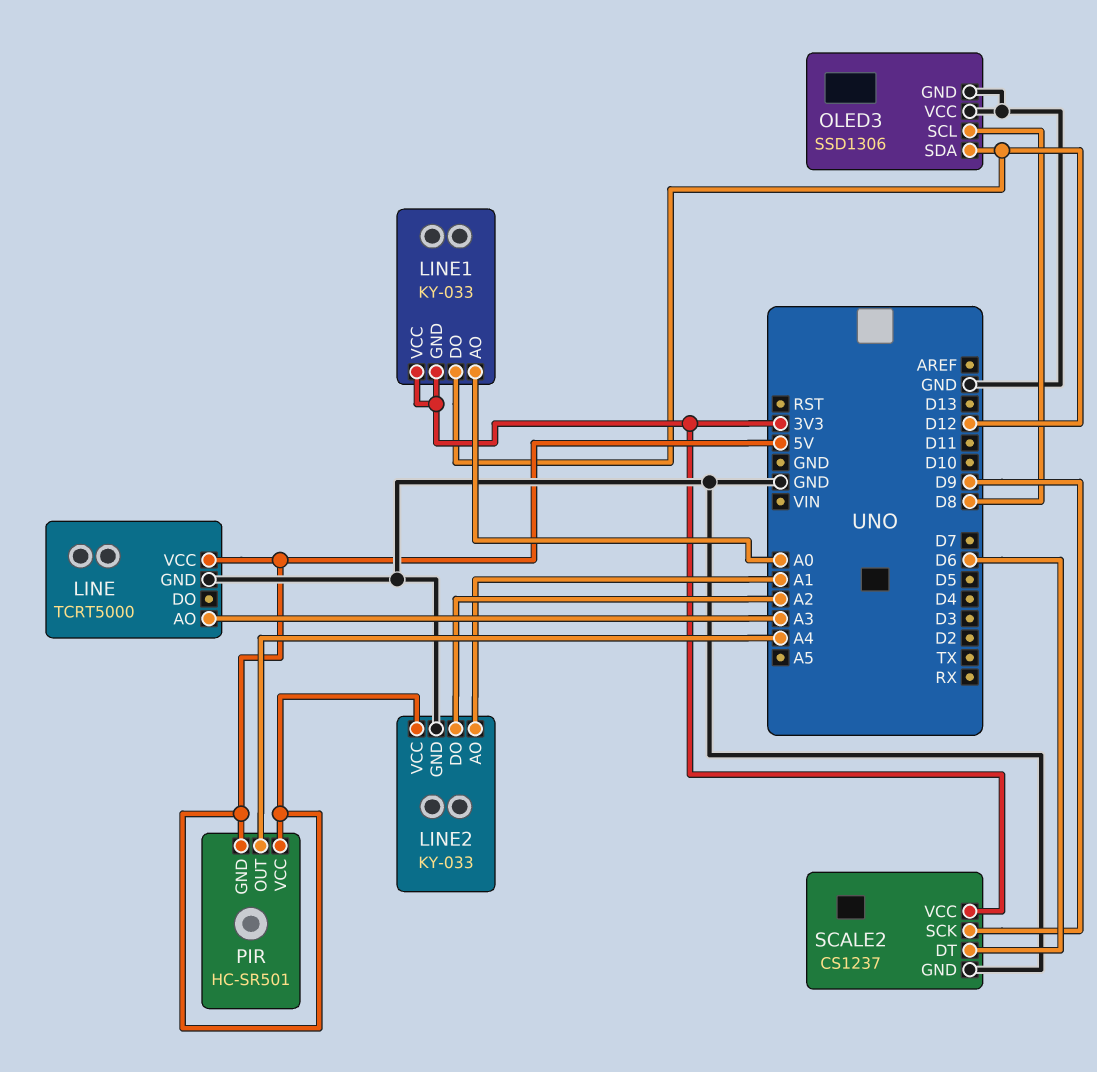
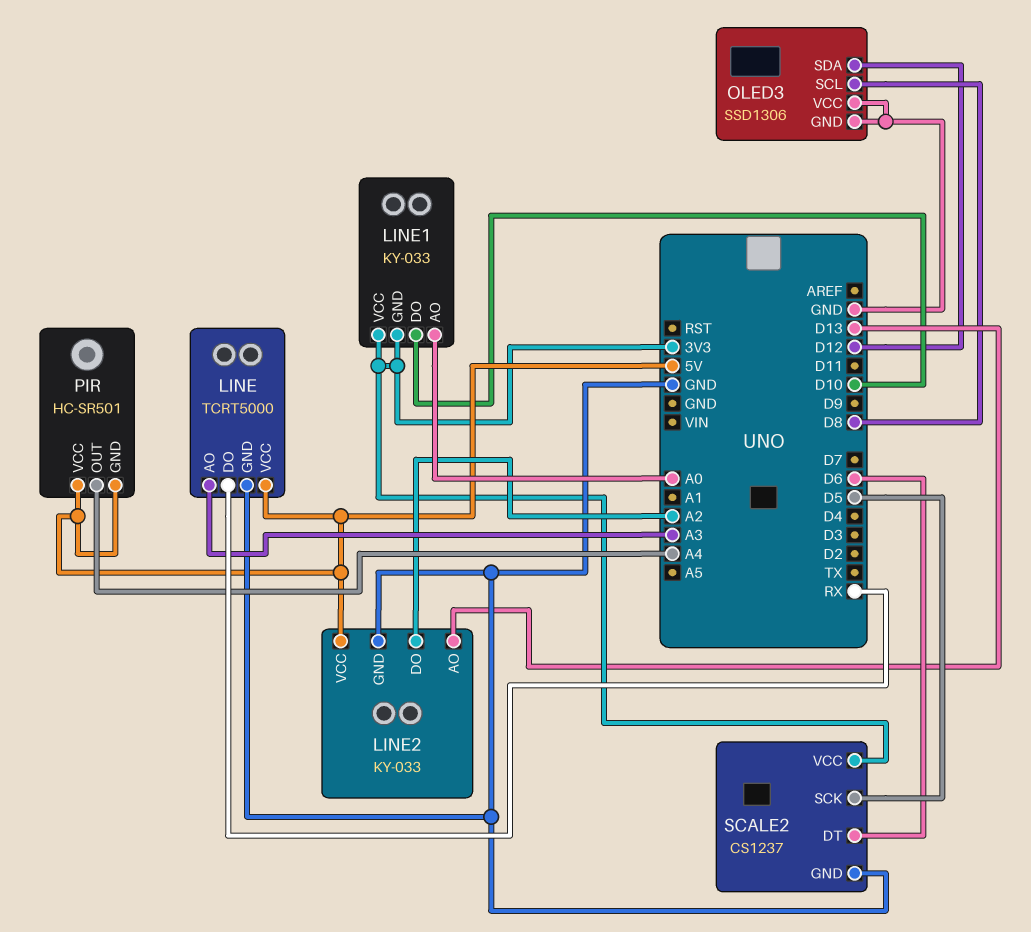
LINE pin DO: none -> RX
LINE1 pin DO: D12 -> D10
LINE2 pin AO: A1 -> D13
SCALE2 pin SCK: D9 -> D5

